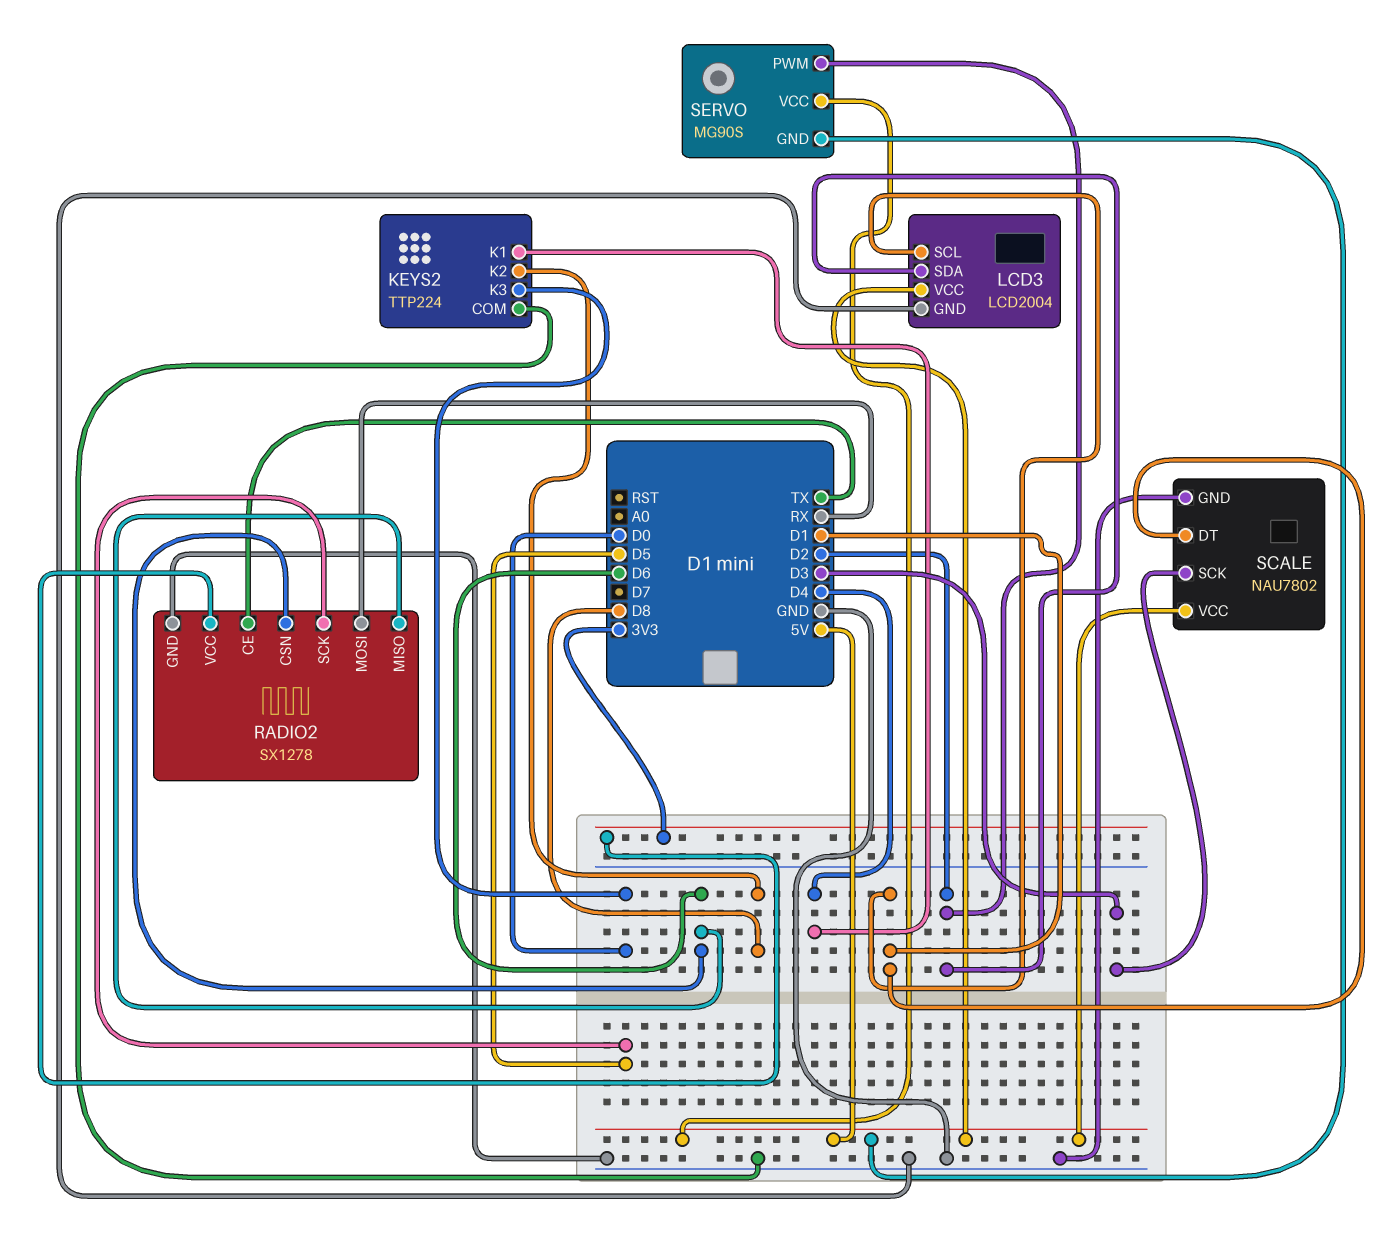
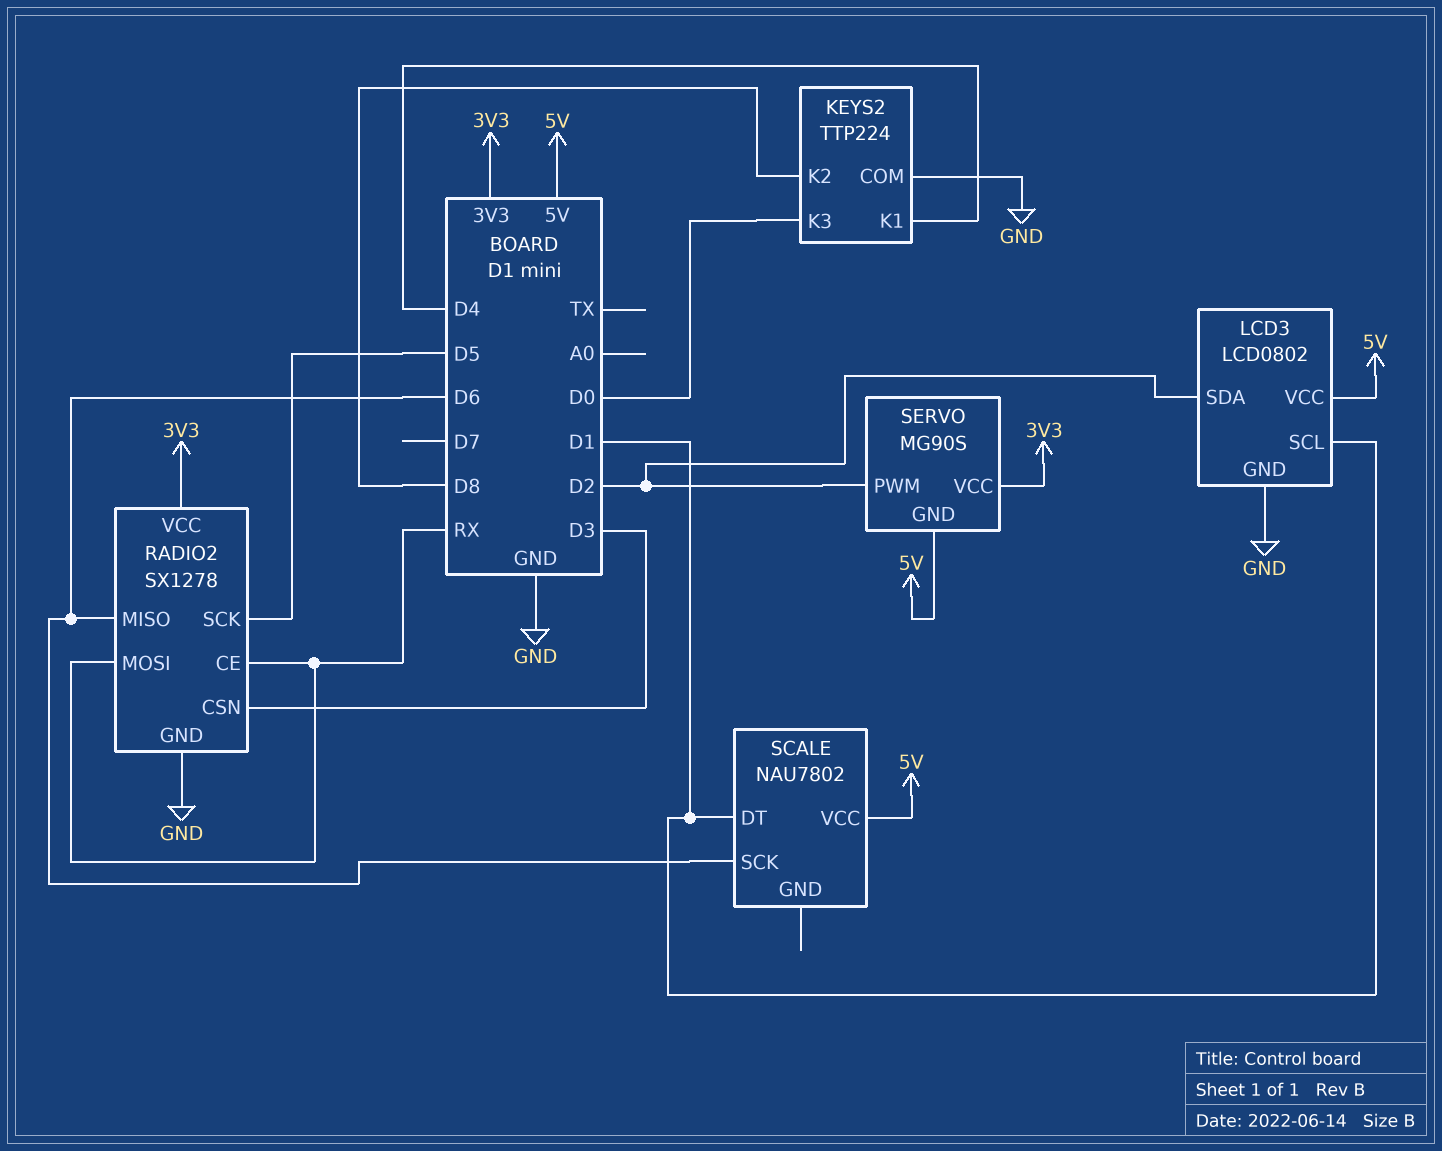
LCD3: LCD2004 -> LCD0802
RADIO2 pin CE: TX -> RX
RADIO2 pin CSN: D6 -> D3
SCALE pin GND: GND -> none
SCALE pin SCK: D3 -> D6
SERVO pin VCC: 5V -> 3V3

